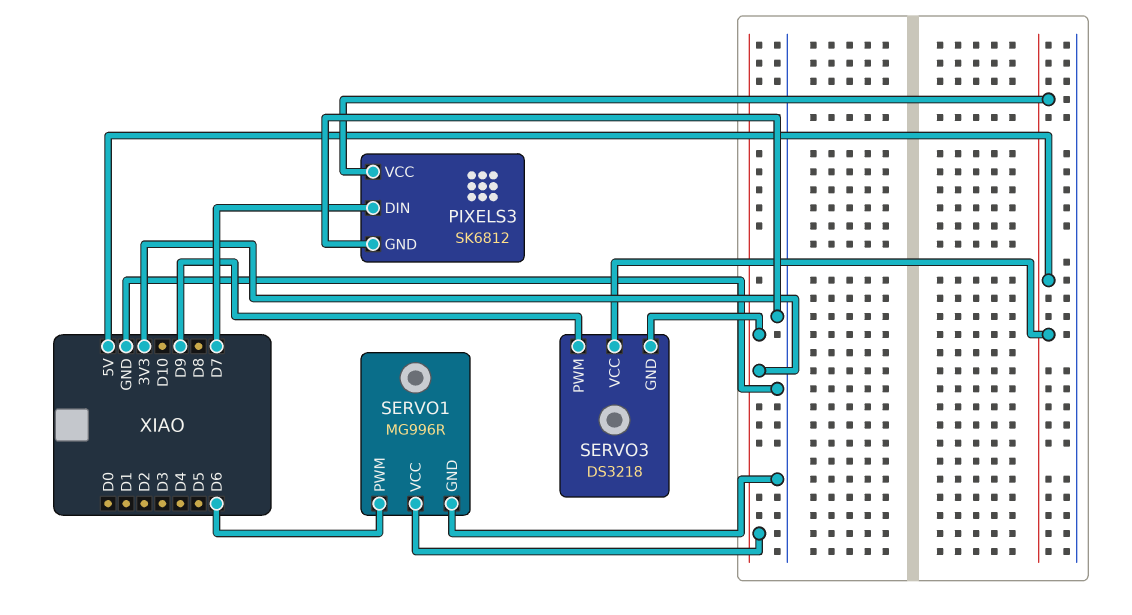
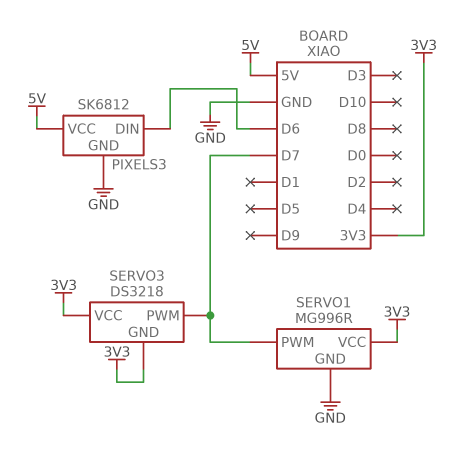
PIXELS3 pin DIN: D7 -> D6
SERVO1 pin PWM: D6 -> D7
SERVO3 pin PWM: D9 -> D7
SERVO3 pin VCC: 5V -> 3V3

